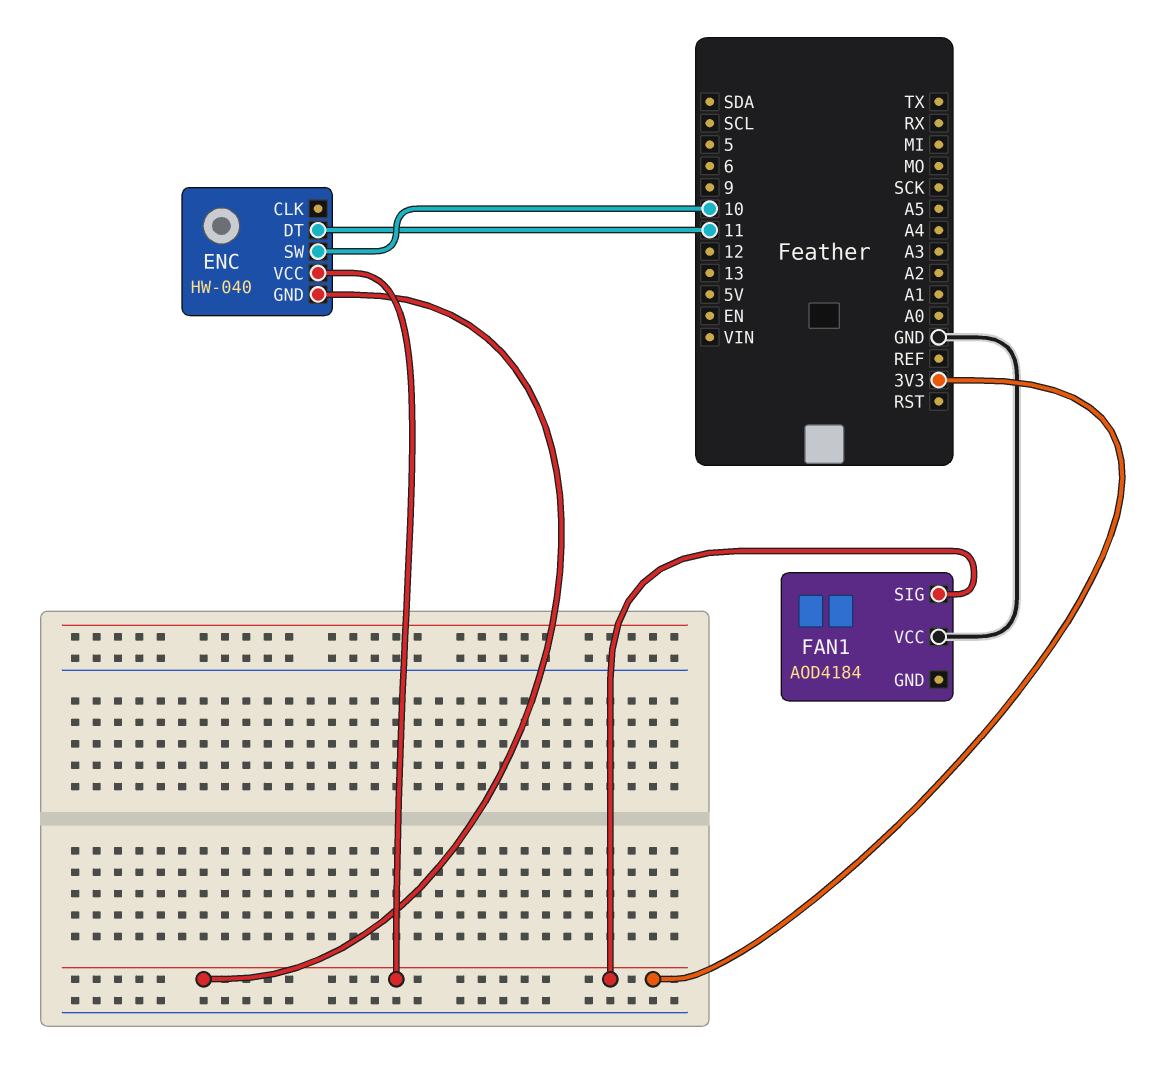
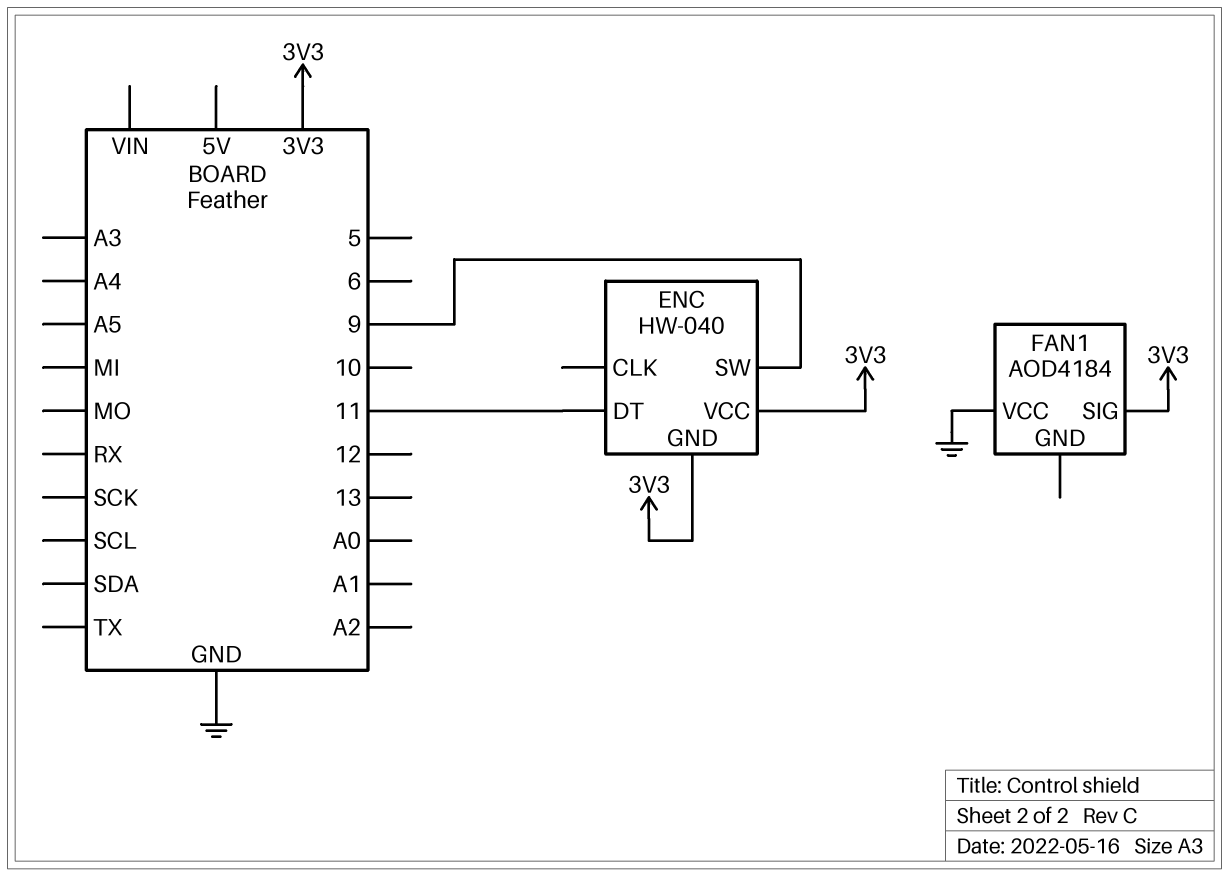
ENC pin SW: 10 -> 9

